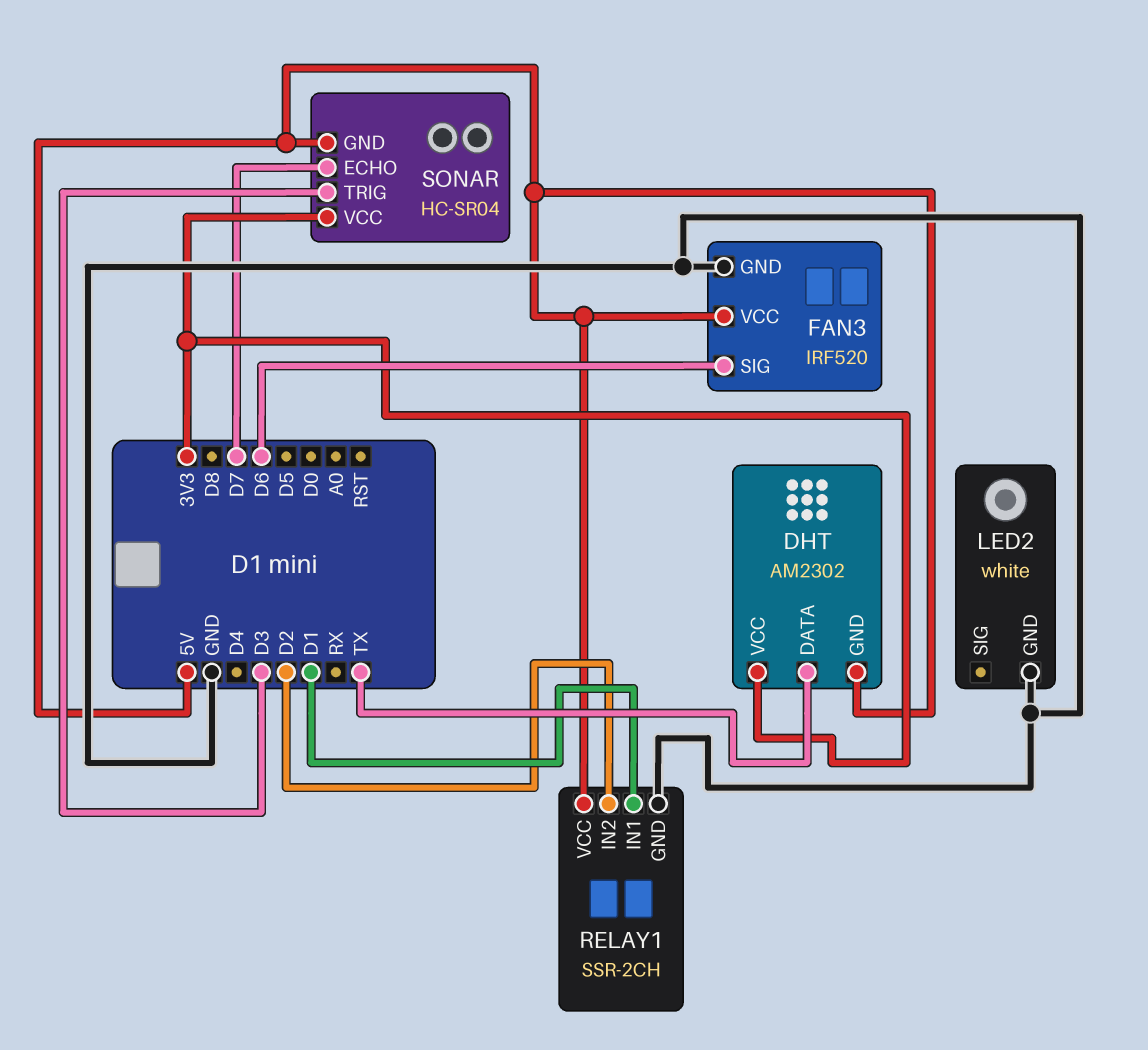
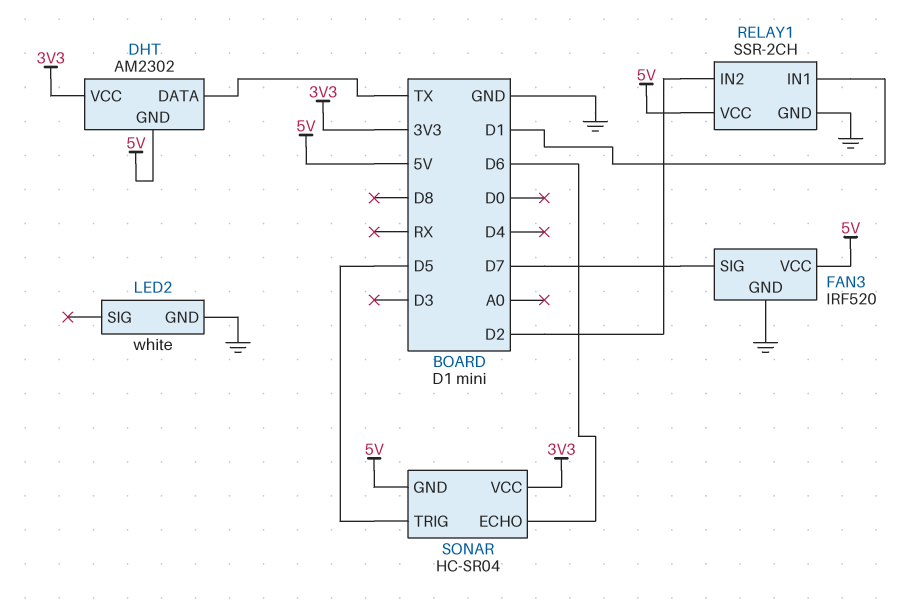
FAN3 pin SIG: D6 -> D7
SONAR pin ECHO: D7 -> D6
SONAR pin TRIG: D3 -> D5

